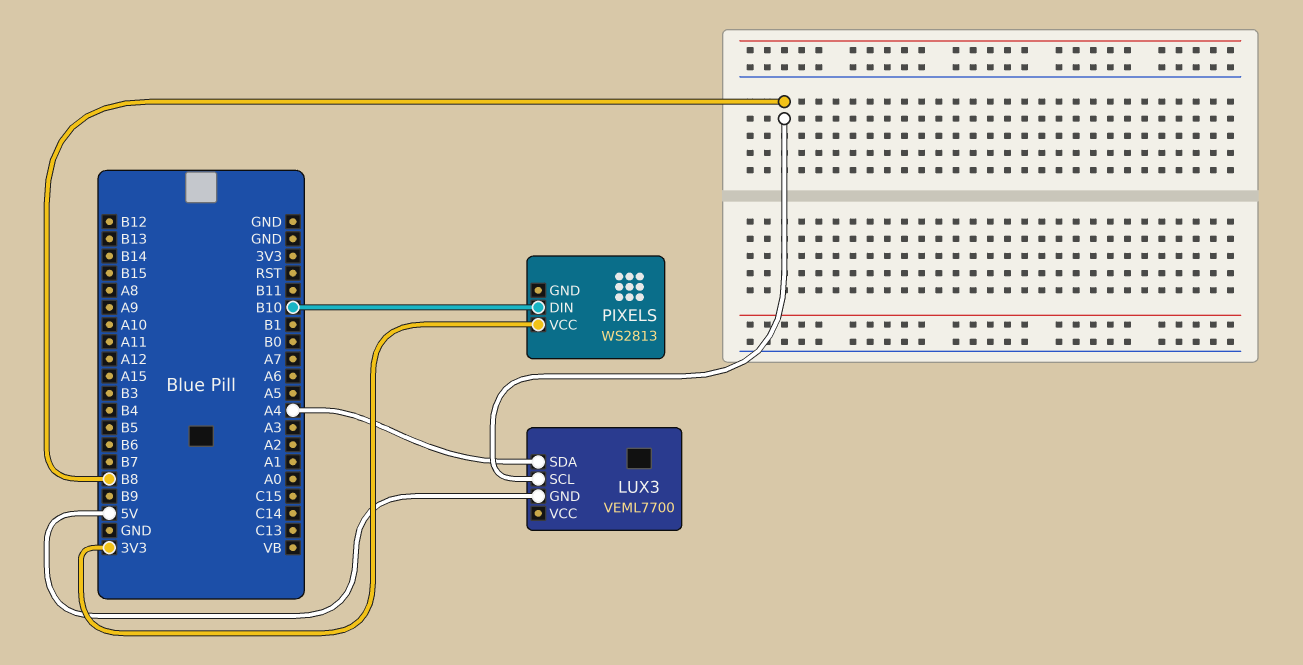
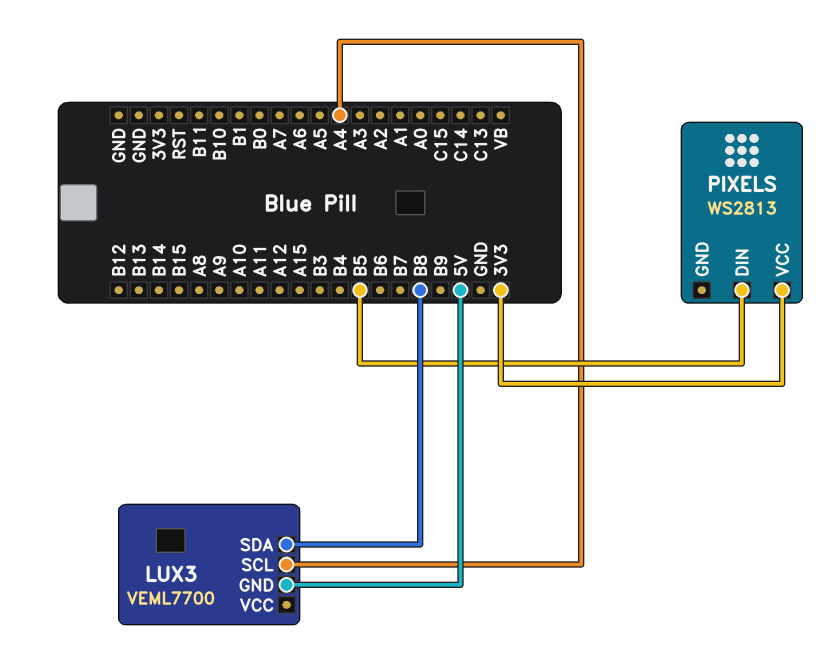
LUX3 pin SCL: B8 -> A4
LUX3 pin SDA: A4 -> B8
PIXELS pin DIN: B10 -> B5

